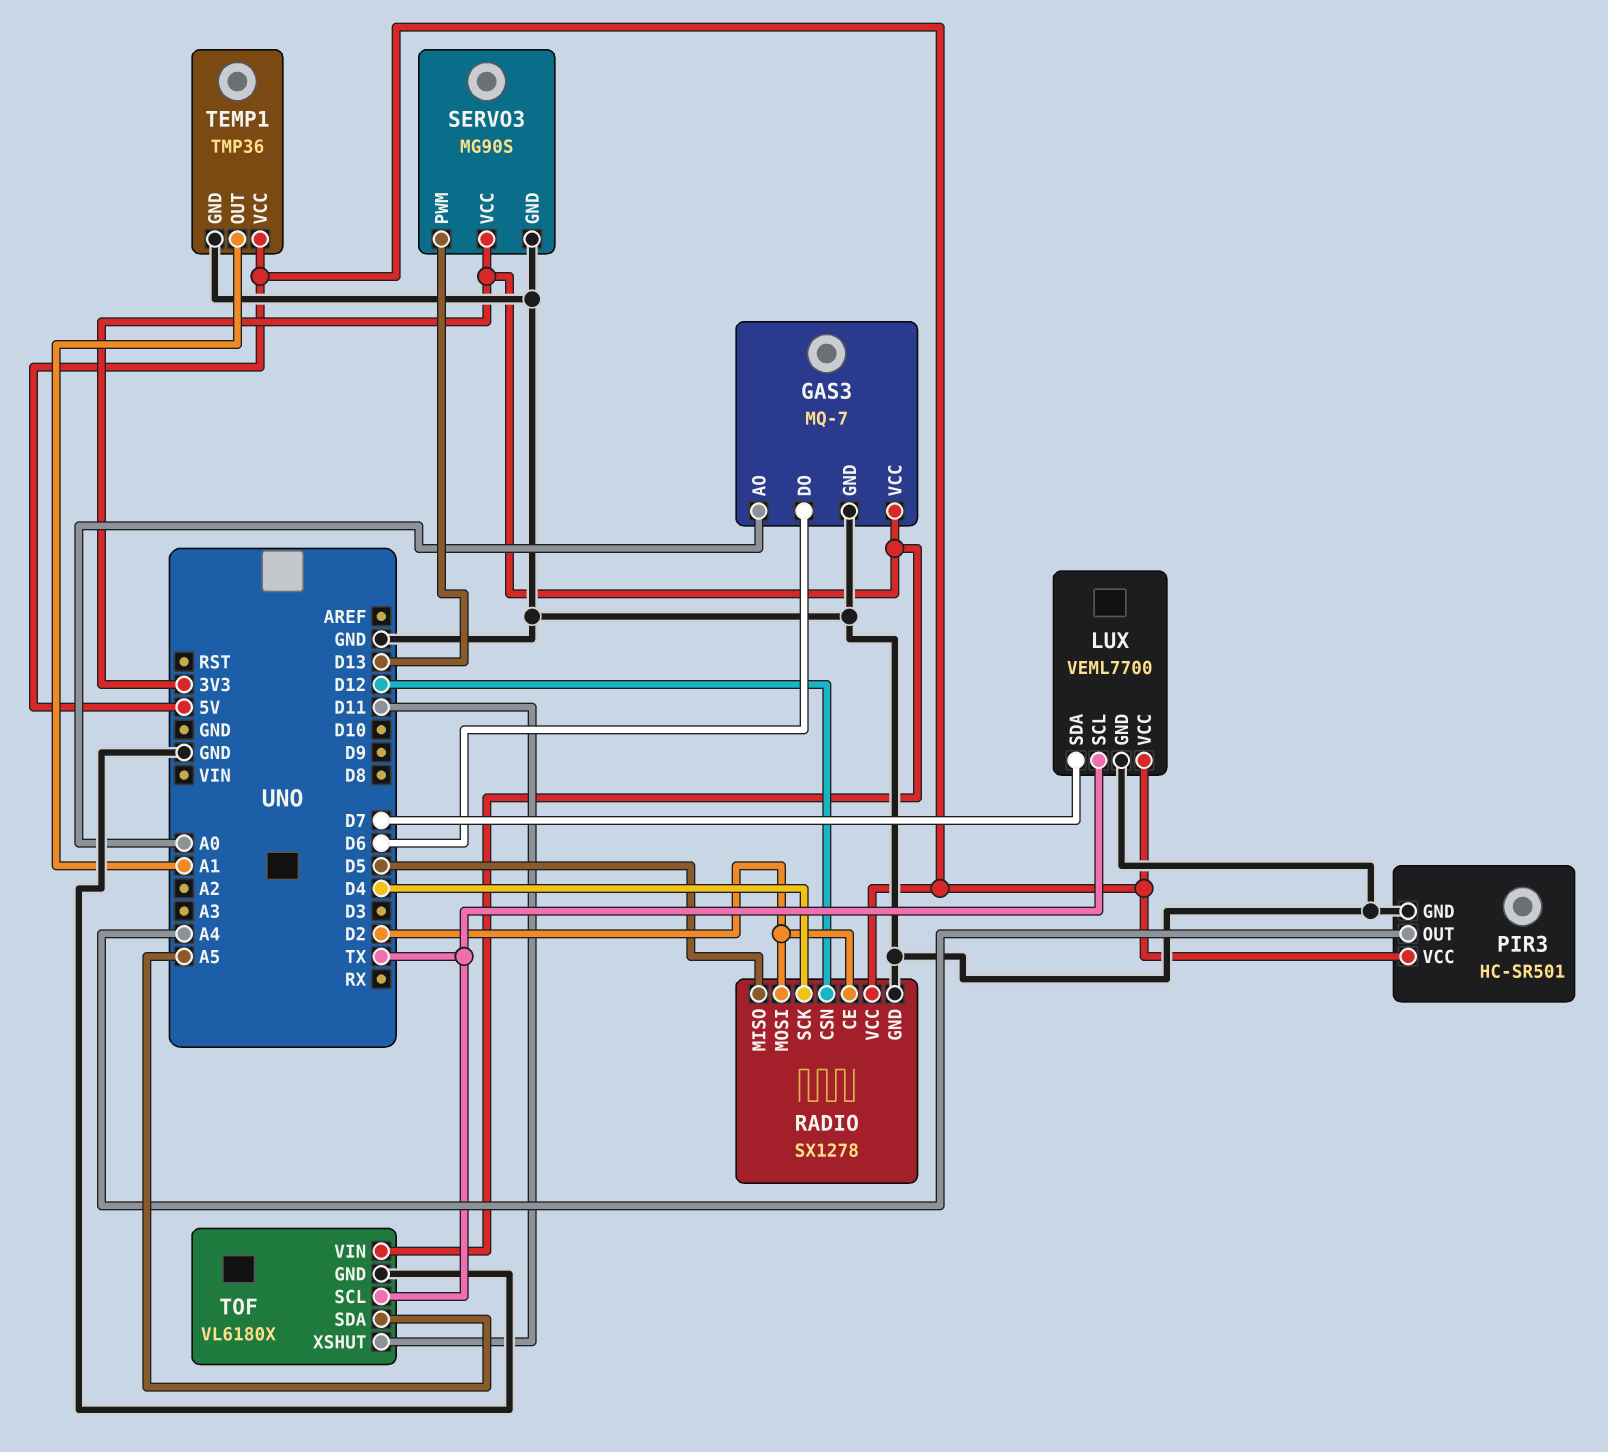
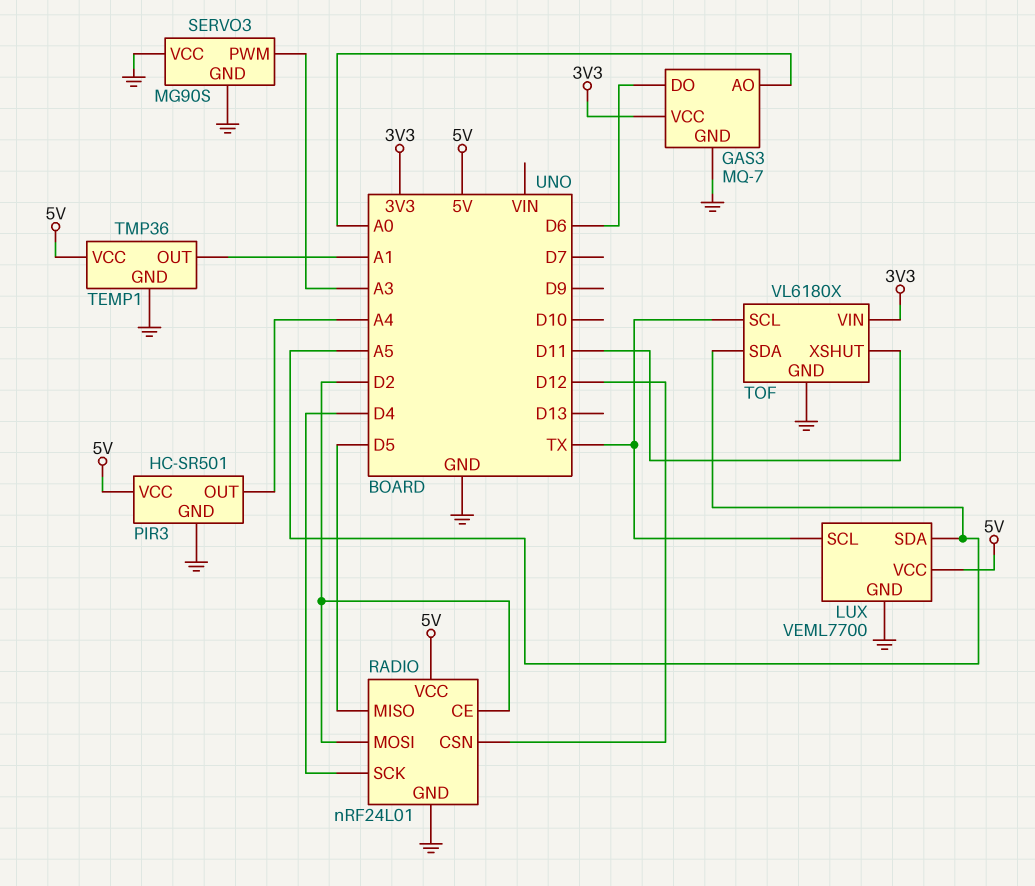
LUX pin SDA: D7 -> A5
RADIO: SX1278 -> nRF24L01
SERVO3 pin PWM: D13 -> A3
SERVO3 pin VCC: 3V3 -> GND

